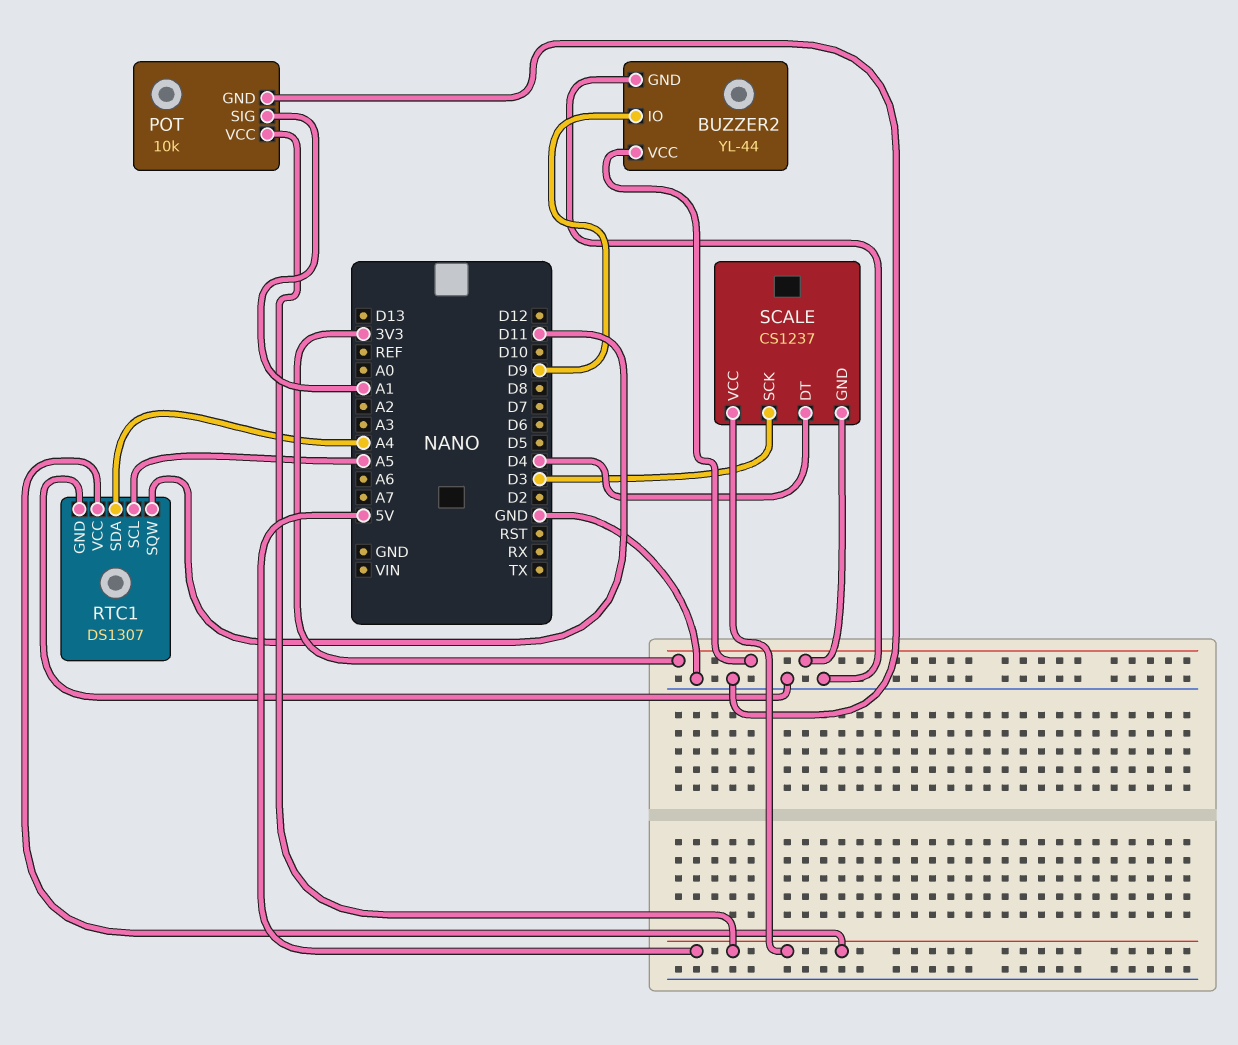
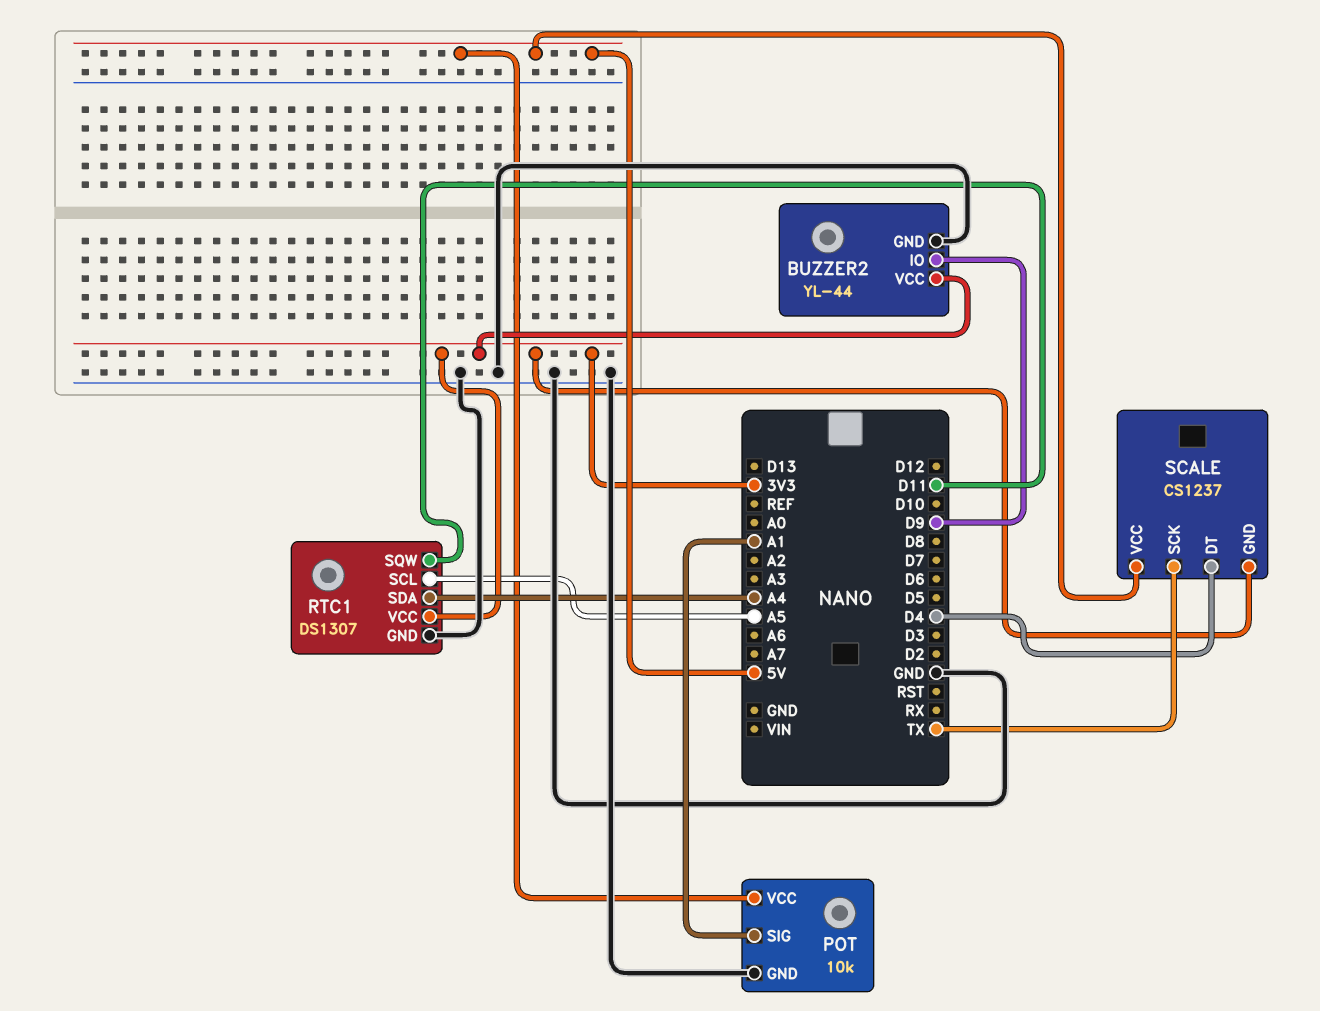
RTC1 pin VCC: 5V -> 3V3
SCALE pin SCK: D3 -> TX

